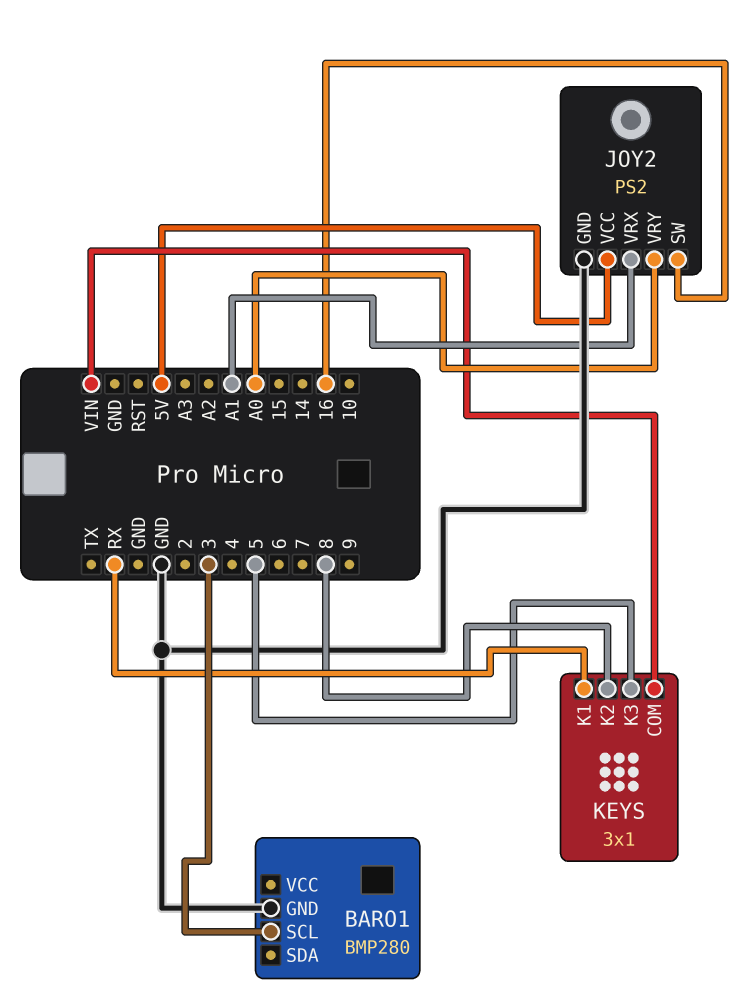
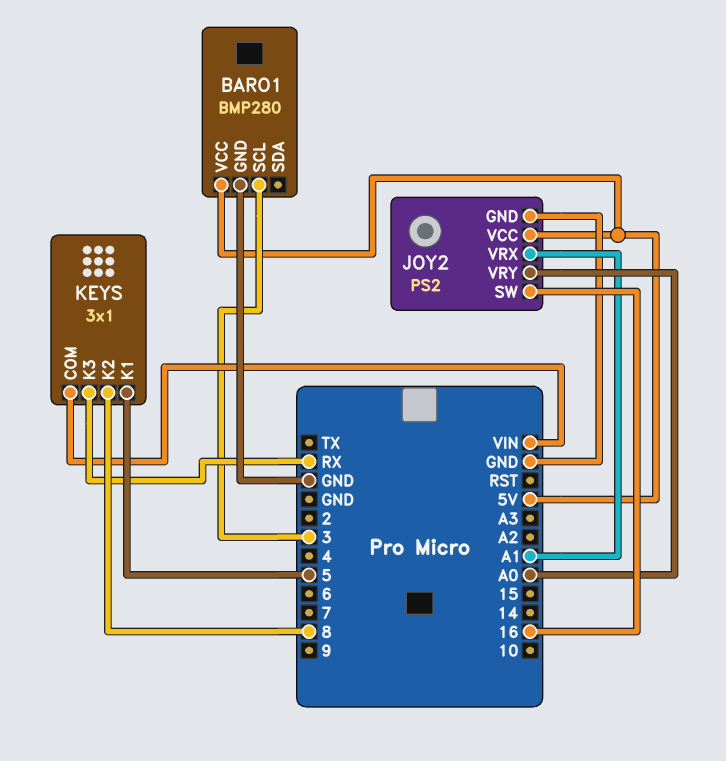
BARO1 pin VCC: none -> 5V
KEYS pin K1: RX -> 5
KEYS pin K3: 5 -> RX

